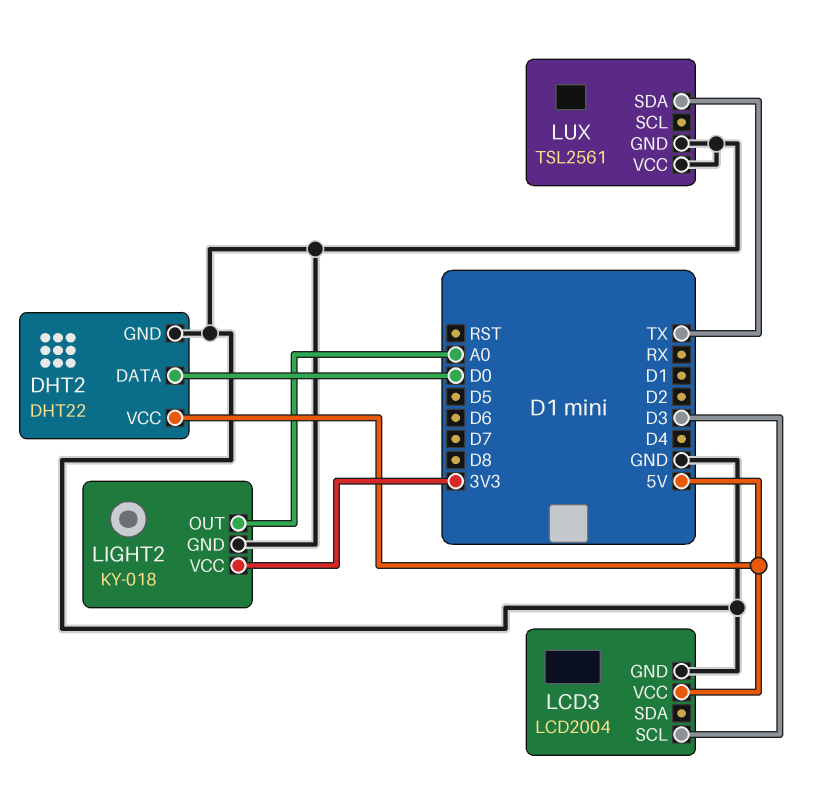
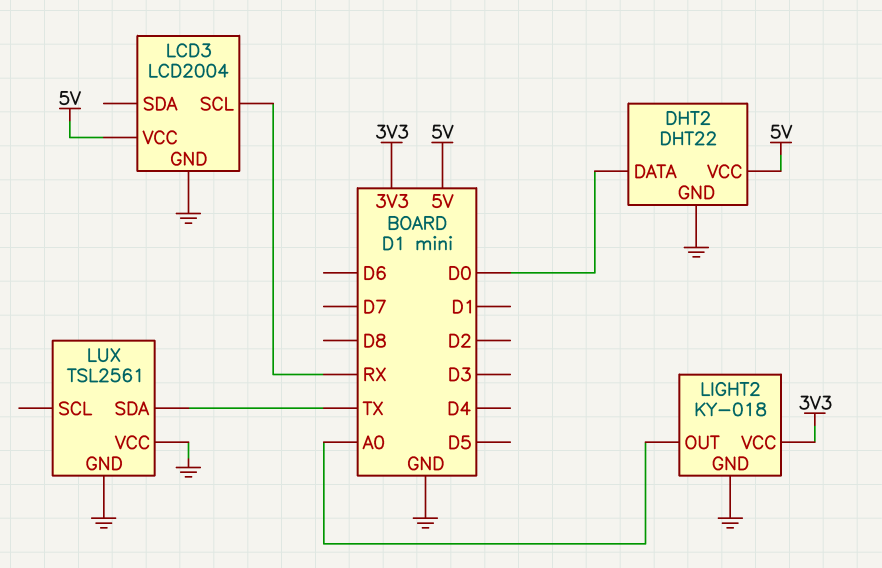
LCD3 pin SCL: D3 -> RX

